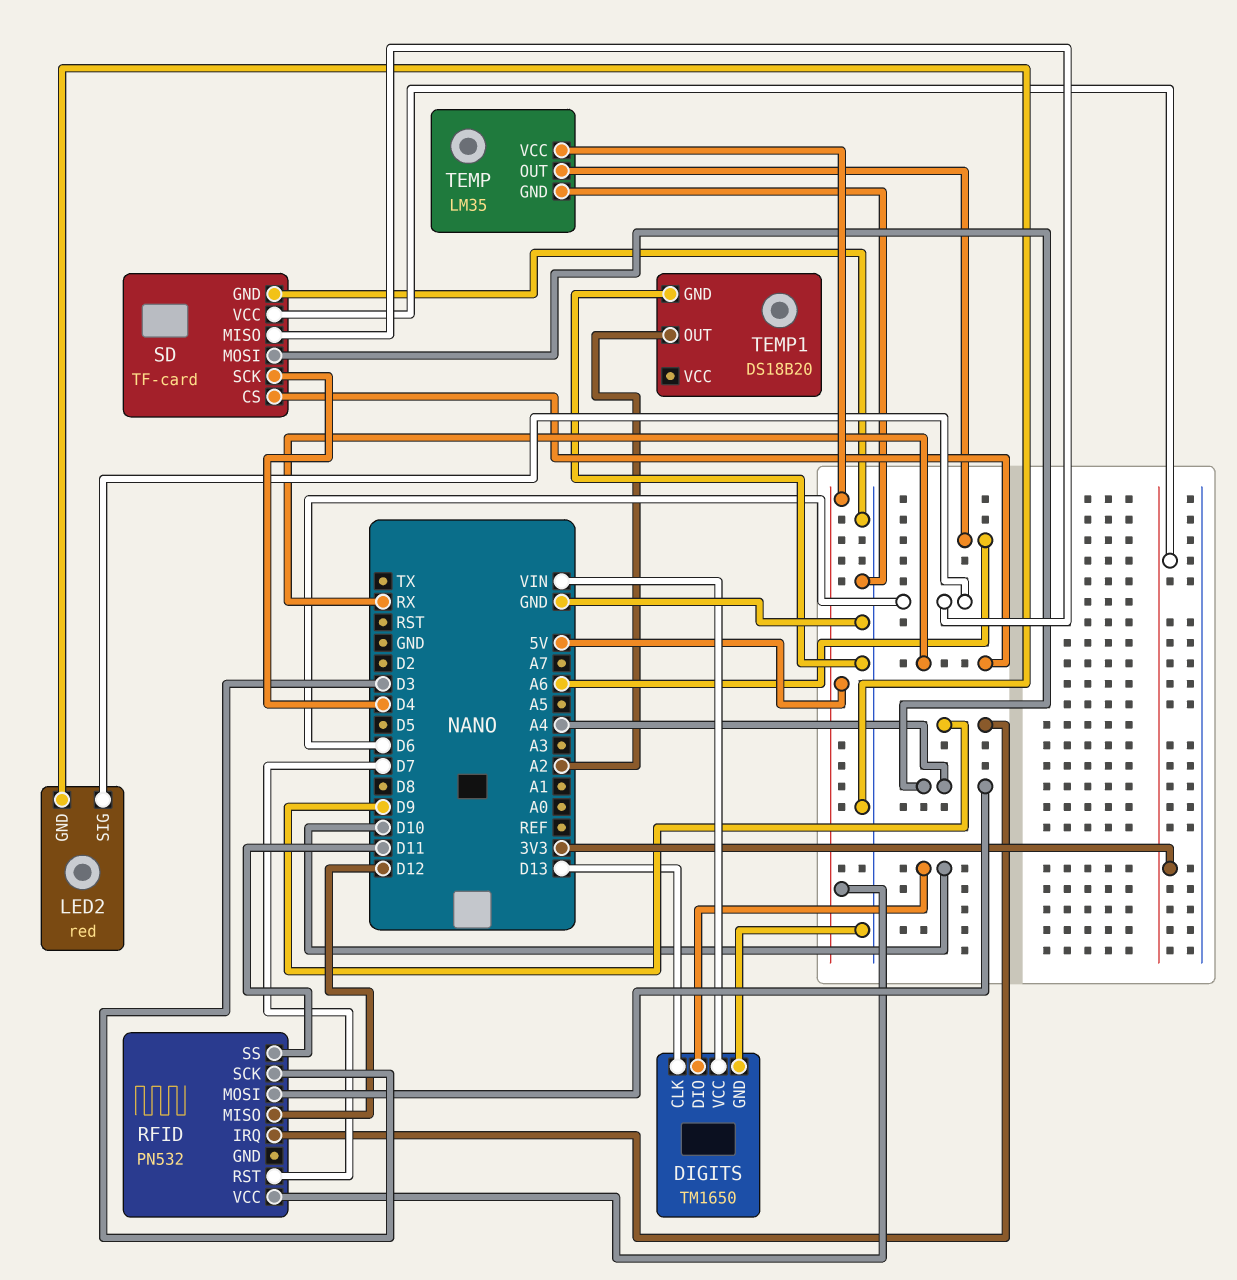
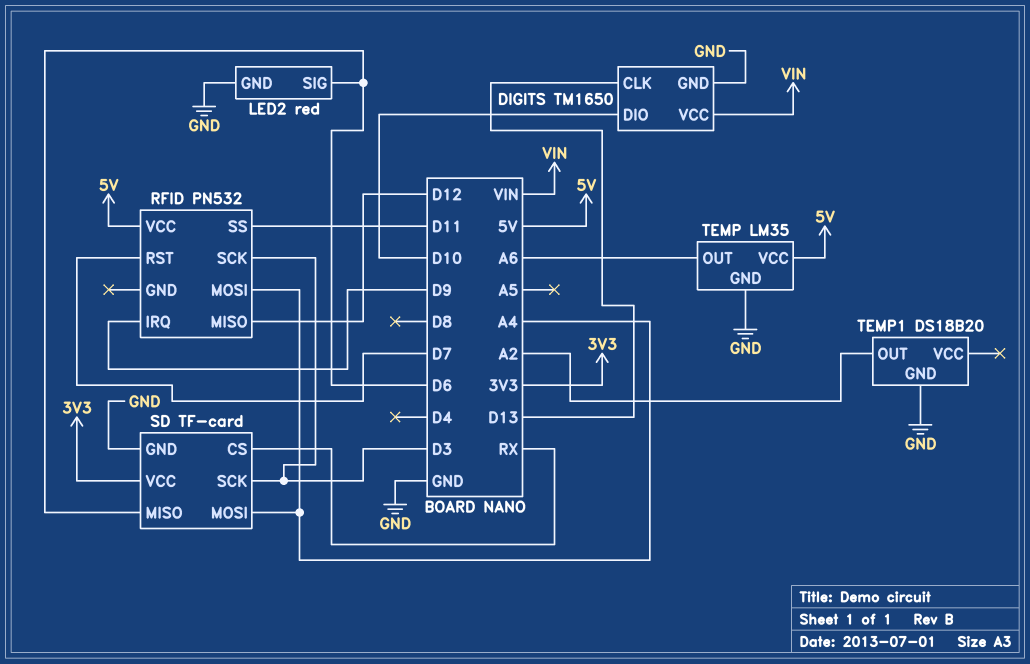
SD pin SCK: D4 -> D3

